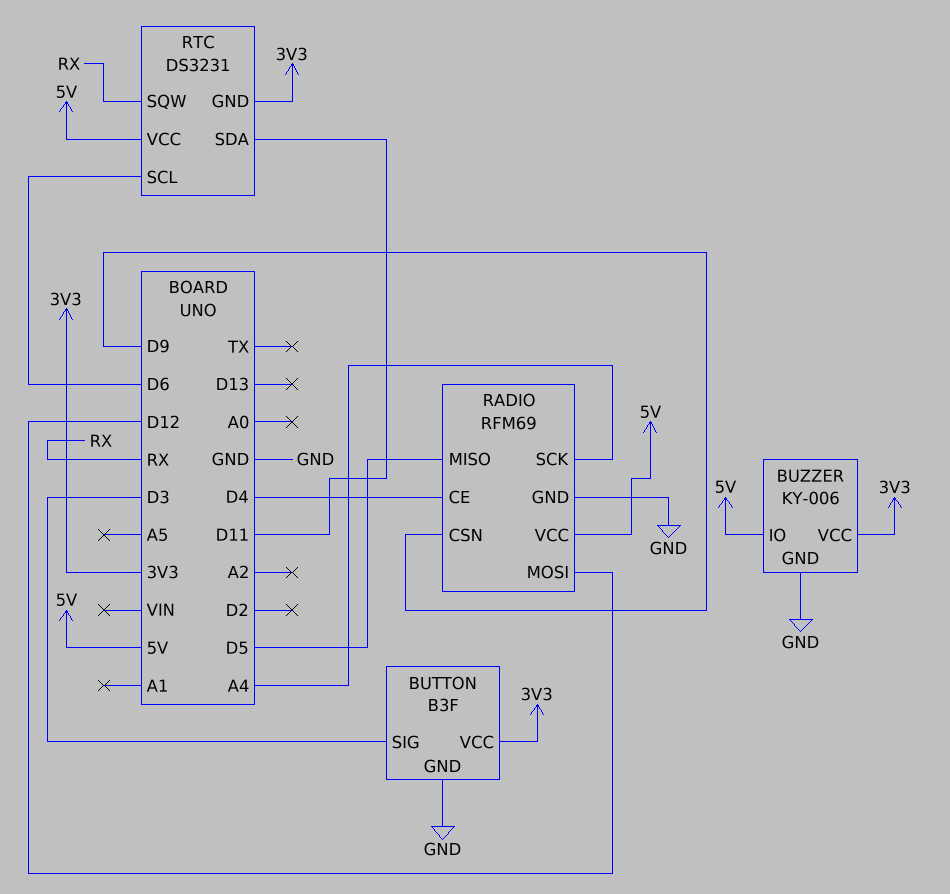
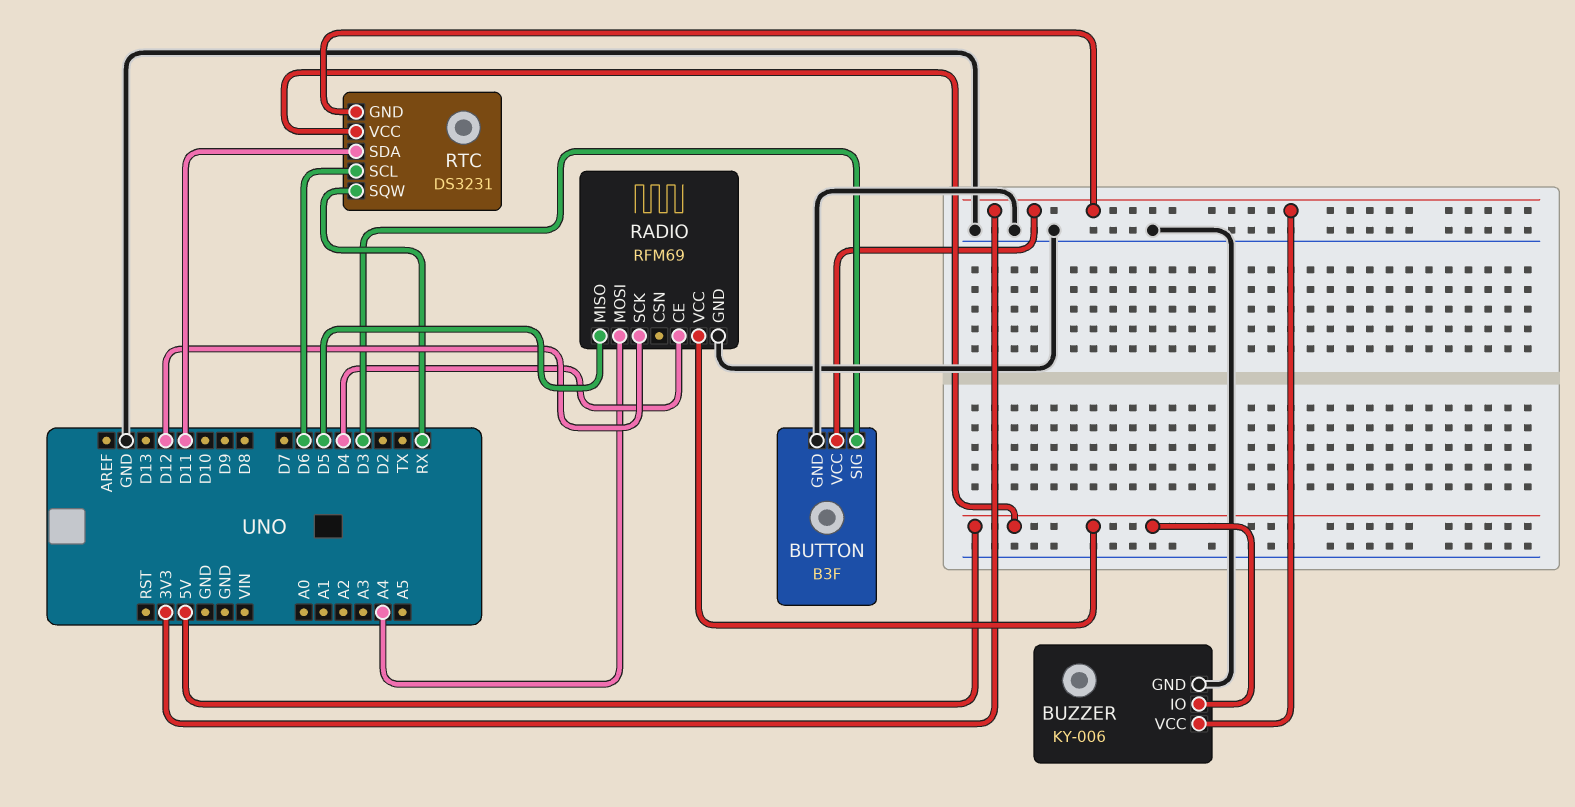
RADIO pin CSN: D9 -> none
RADIO pin MOSI: D12 -> A4
RADIO pin SCK: A4 -> D12

